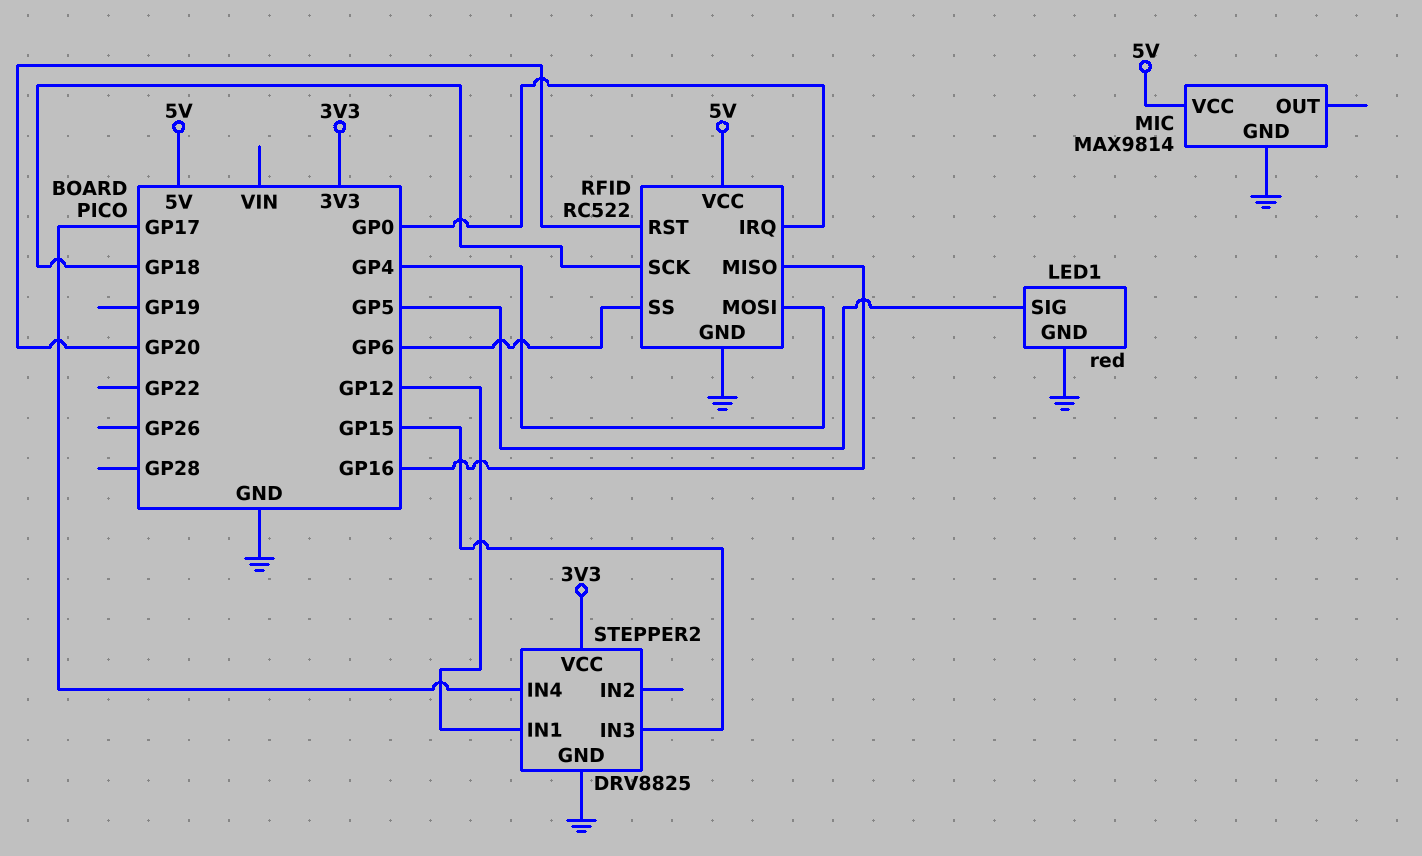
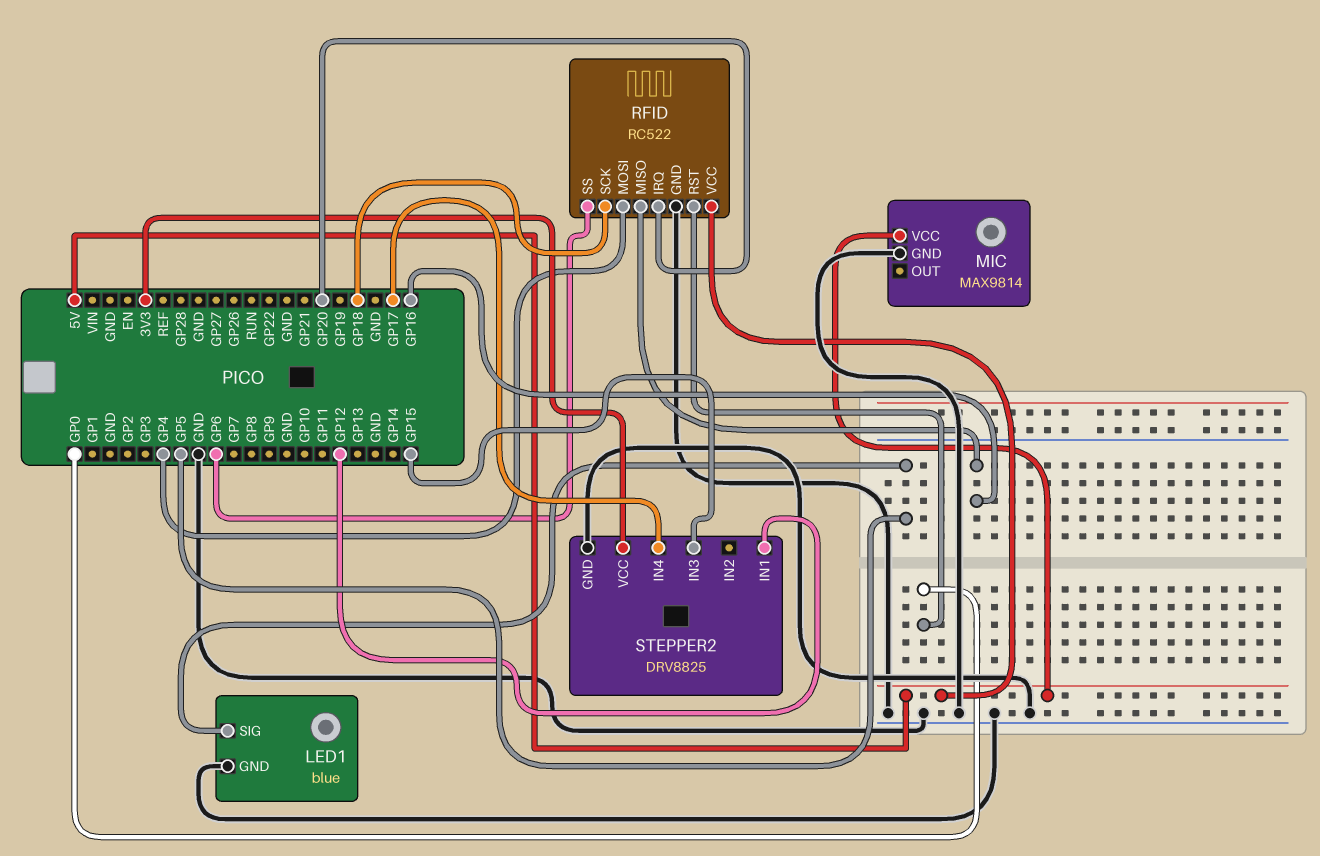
LED1: red -> blue
RFID pin IRQ: GP0 -> GP20
RFID pin RST: GP20 -> GP0

